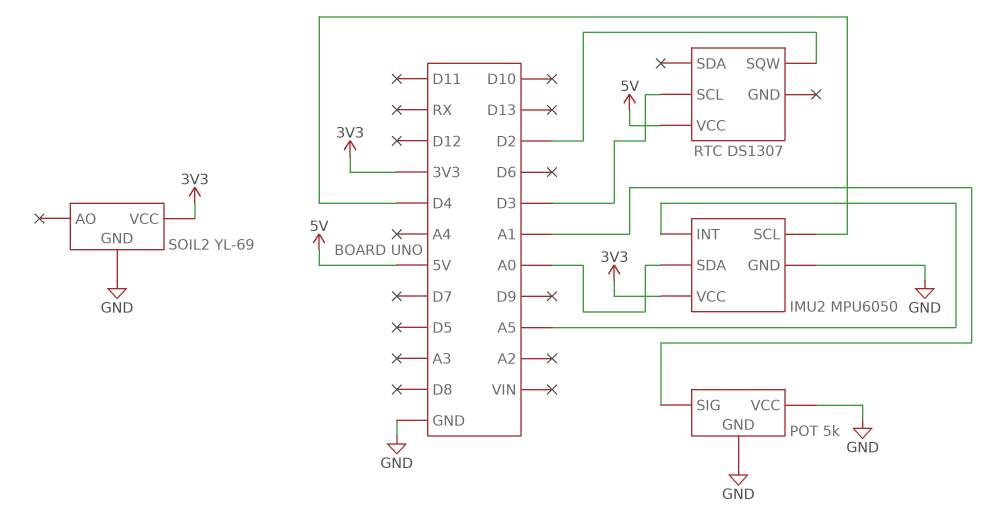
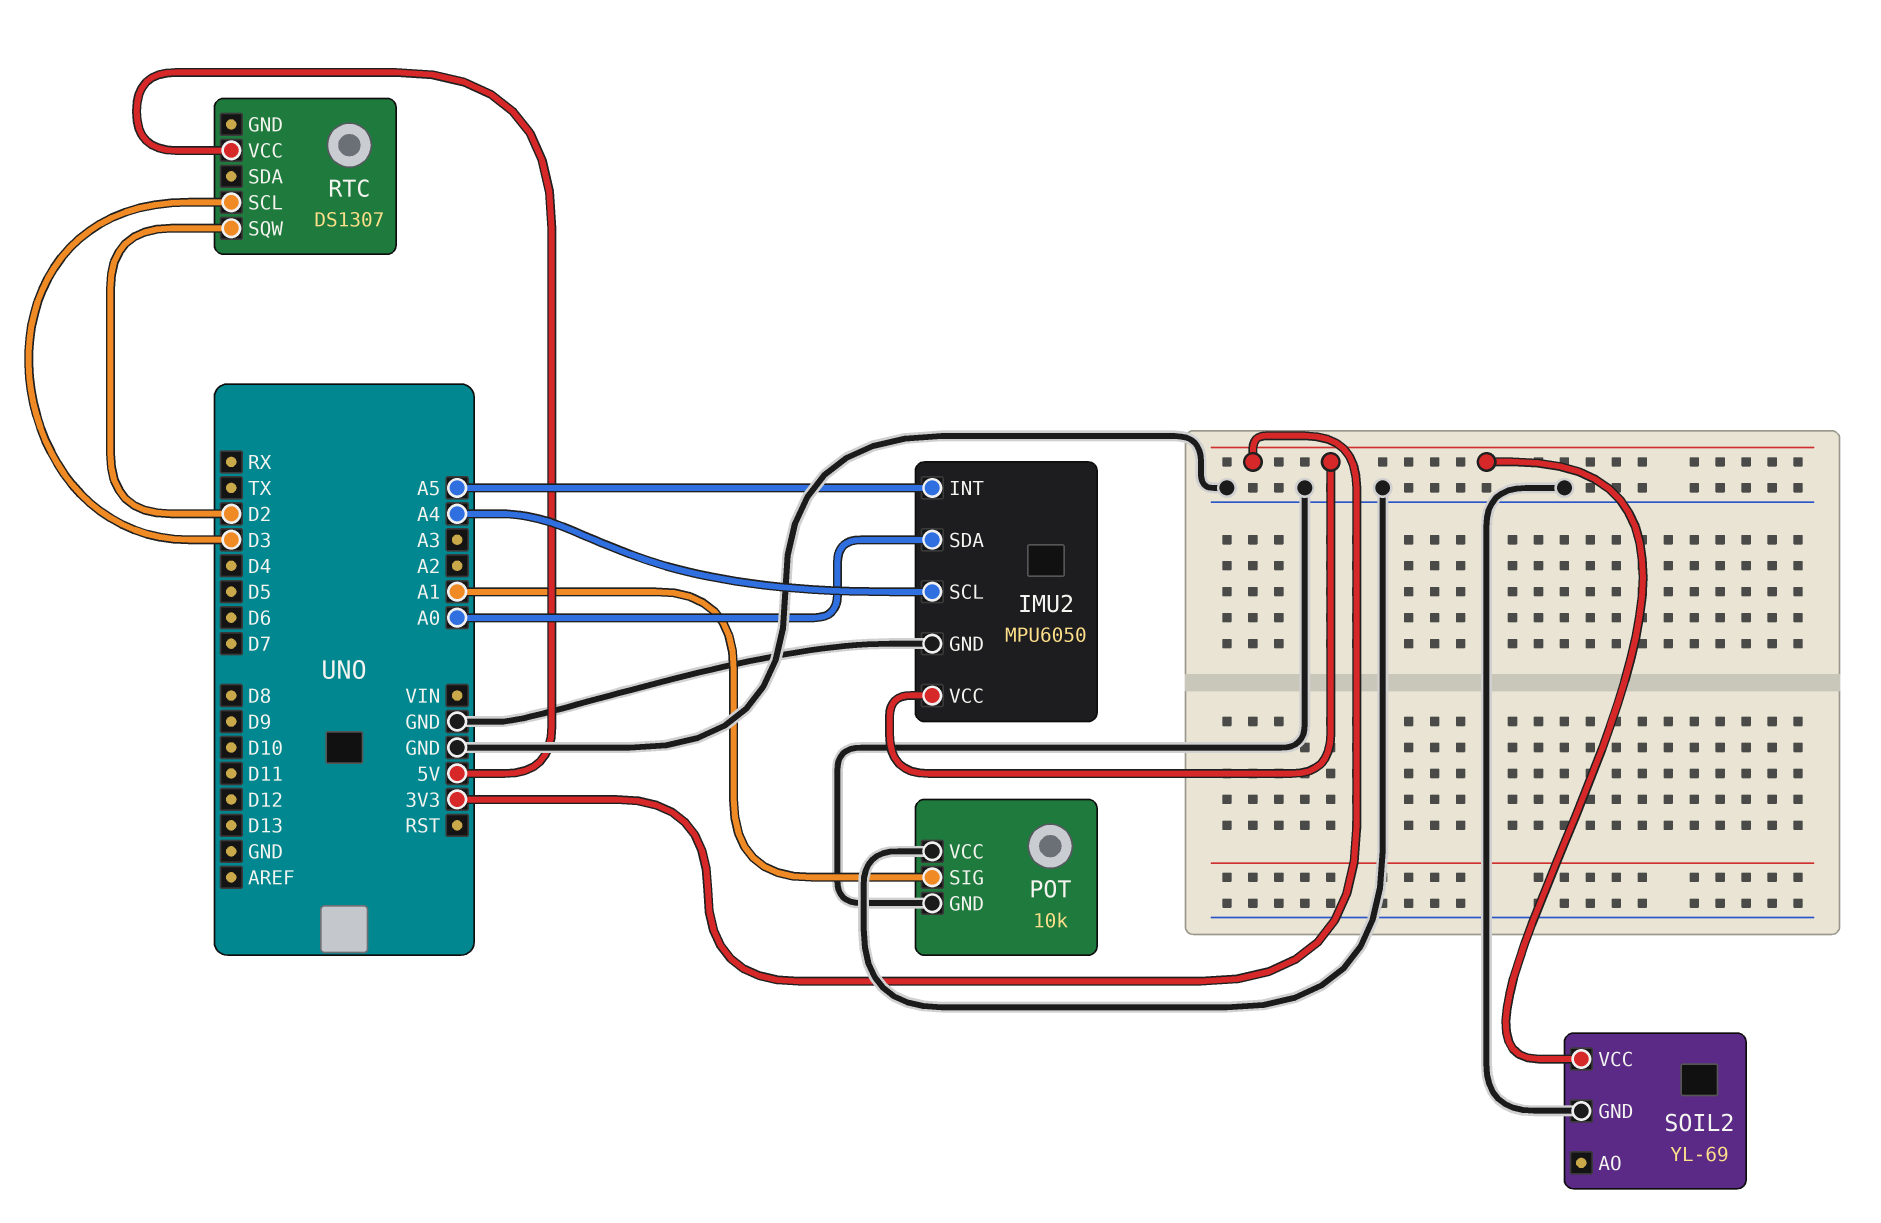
IMU2 pin SCL: D4 -> A4
POT: 5k -> 10k

